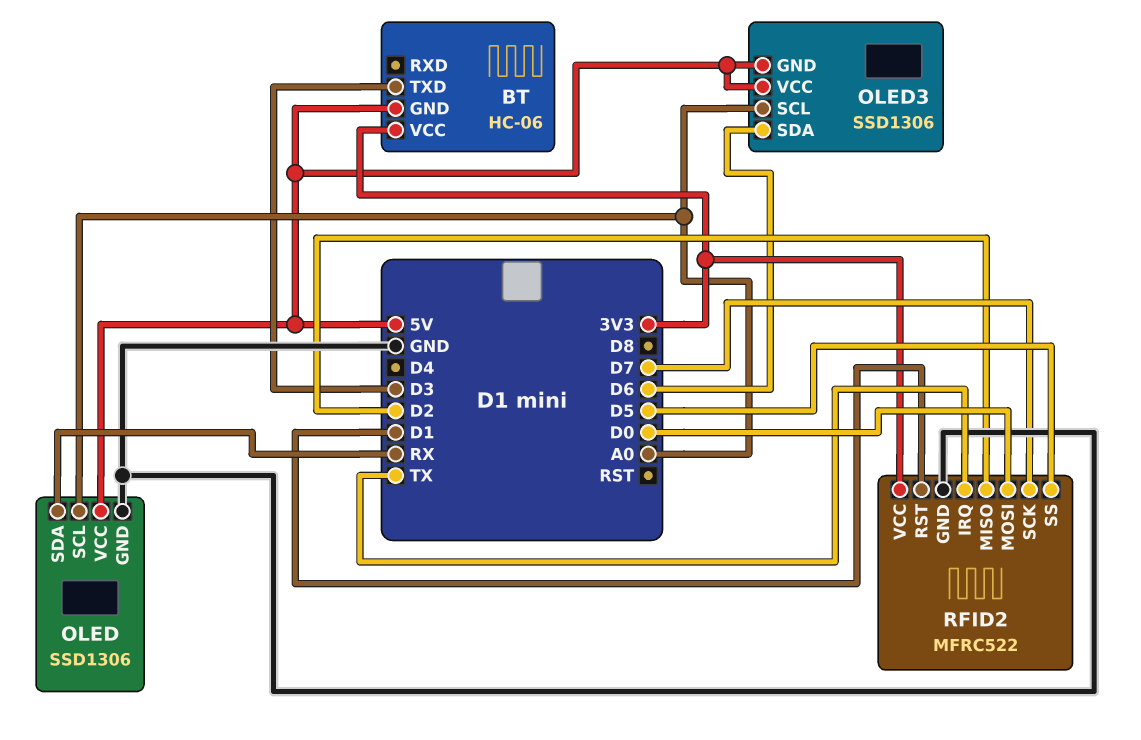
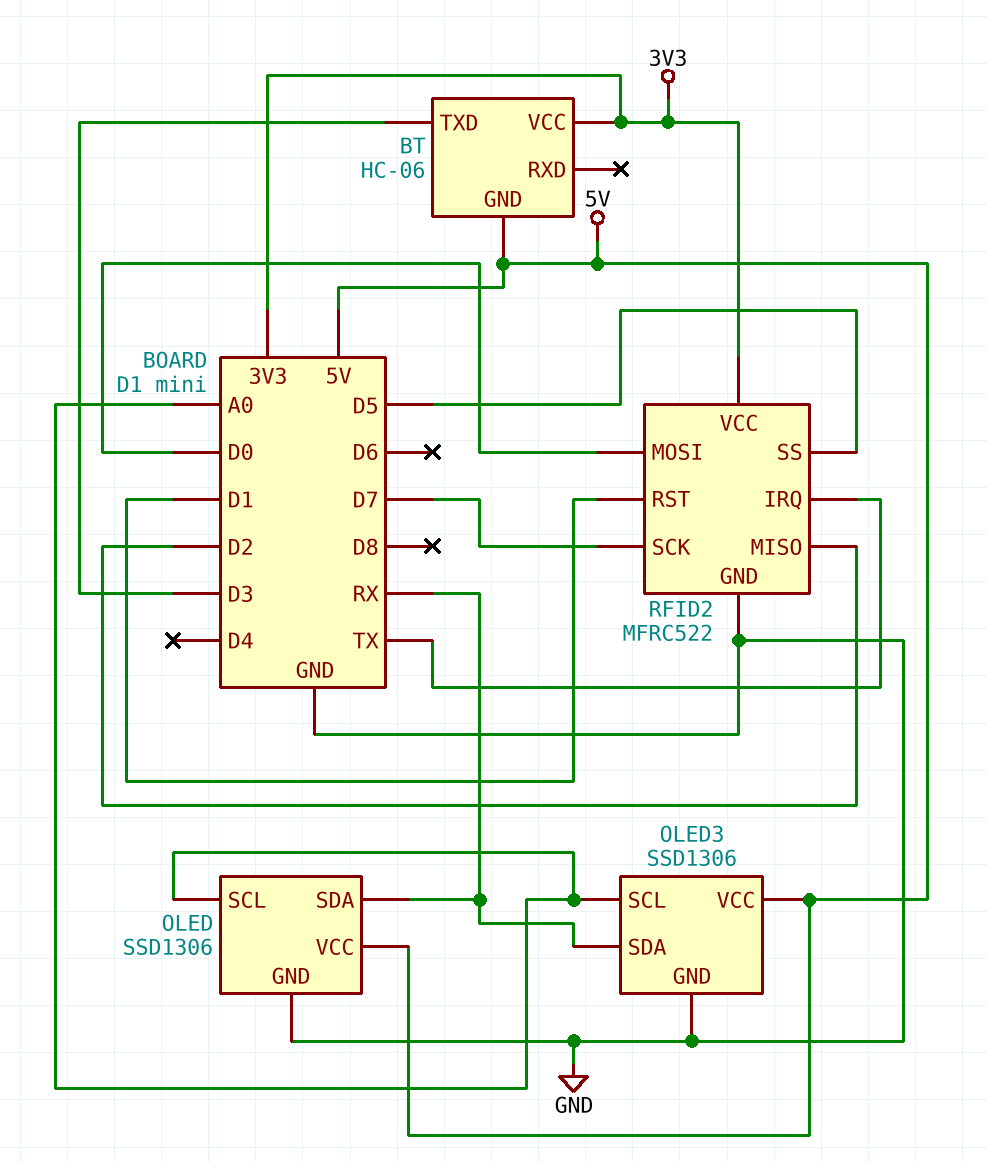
OLED3 pin GND: 5V -> GND
OLED3 pin SDA: D6 -> RX

